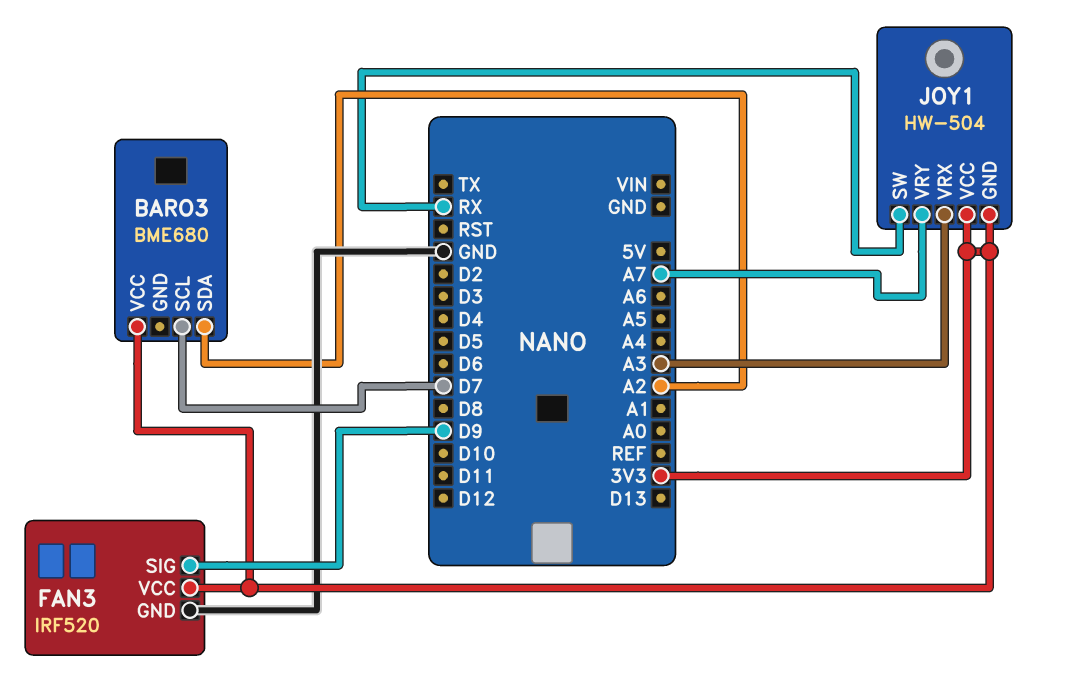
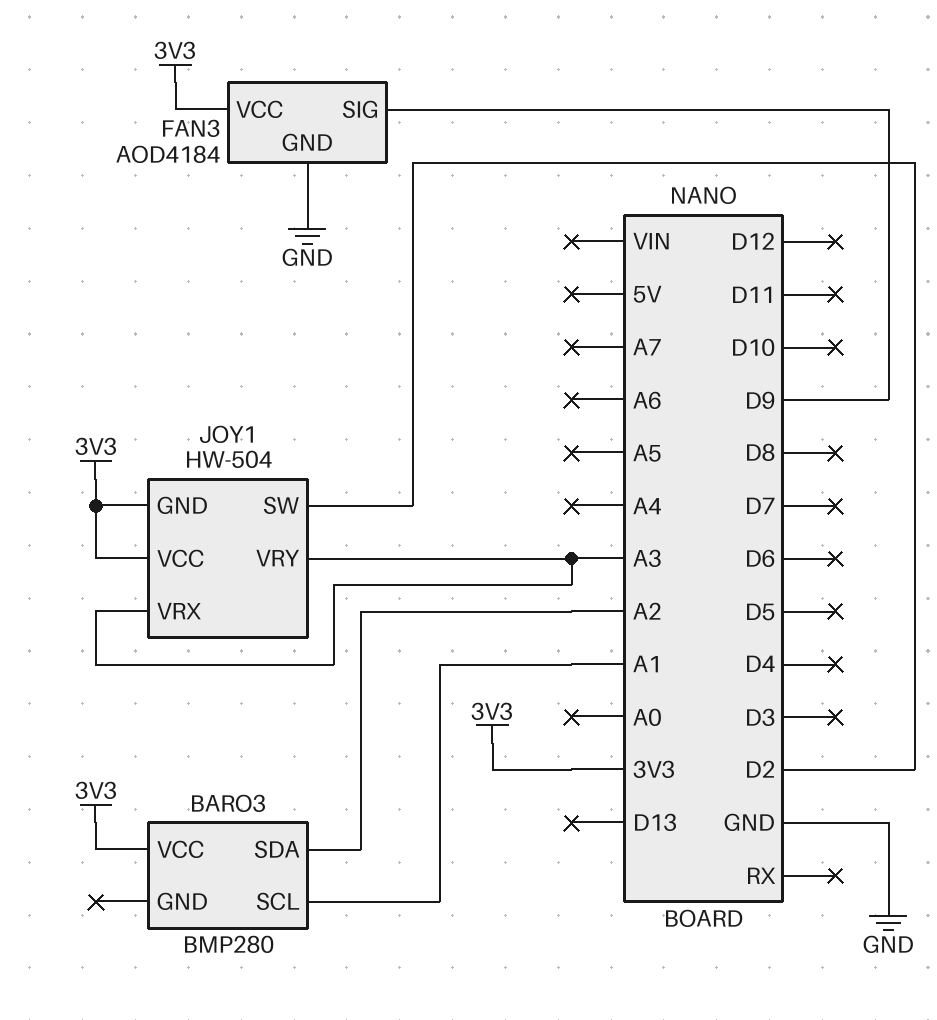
BARO3: BME680 -> BMP280
BARO3 pin SCL: D7 -> A1
FAN3: IRF520 -> AOD4184
JOY1 pin SW: RX -> D2
JOY1 pin VRY: A7 -> A3

